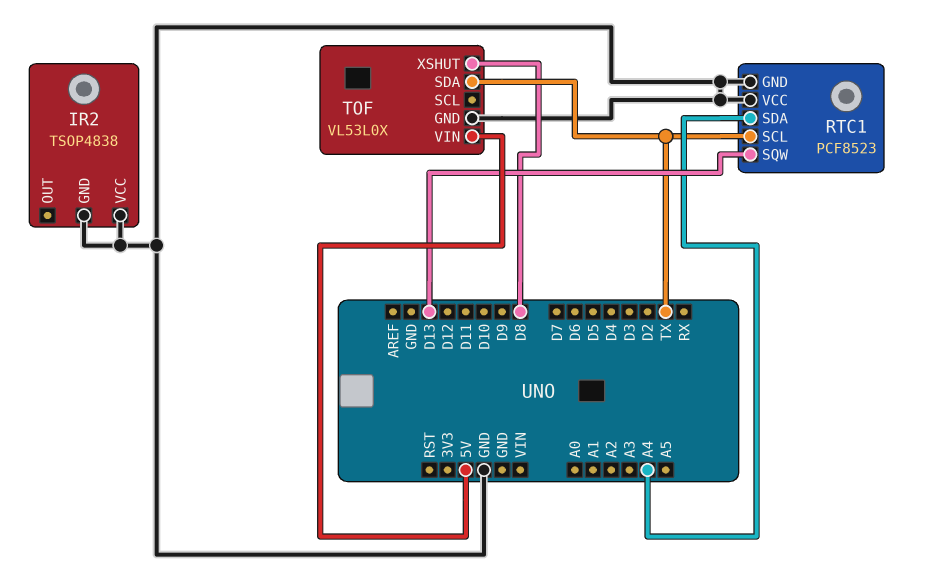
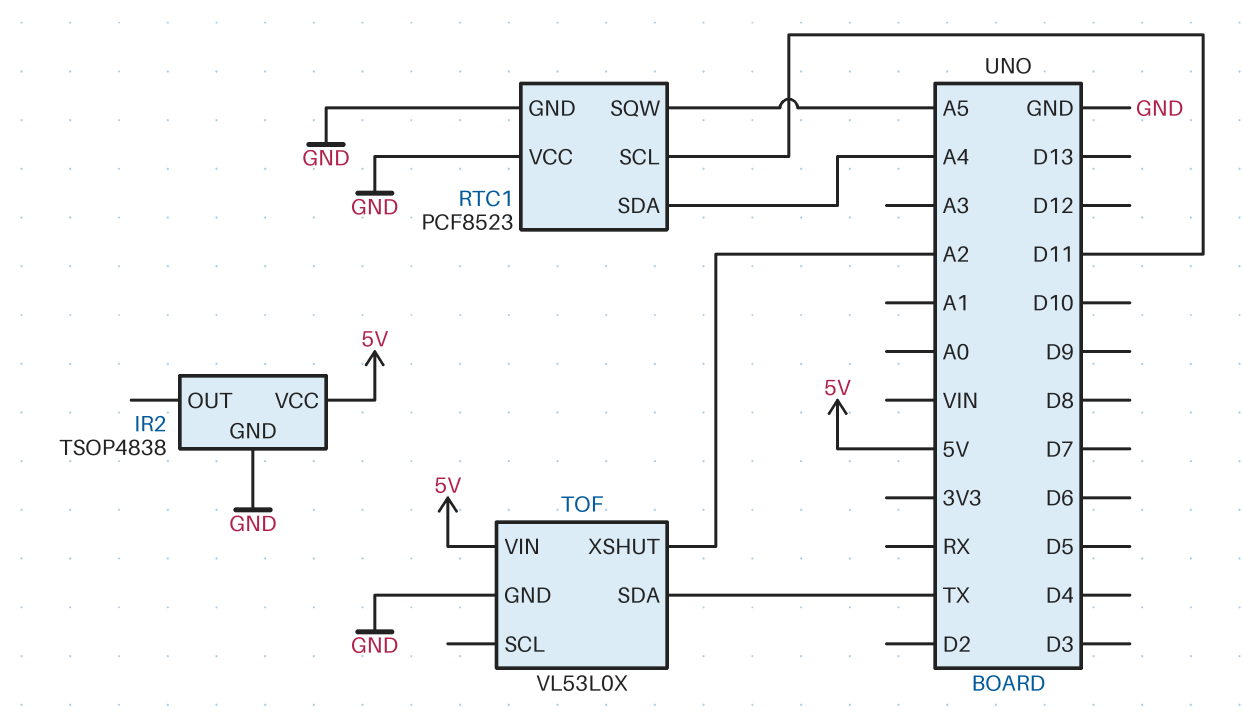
IR2 pin VCC: GND -> 5V
RTC1 pin SCL: TX -> D11
RTC1 pin SQW: D13 -> A5
TOF pin XSHUT: D8 -> A2

